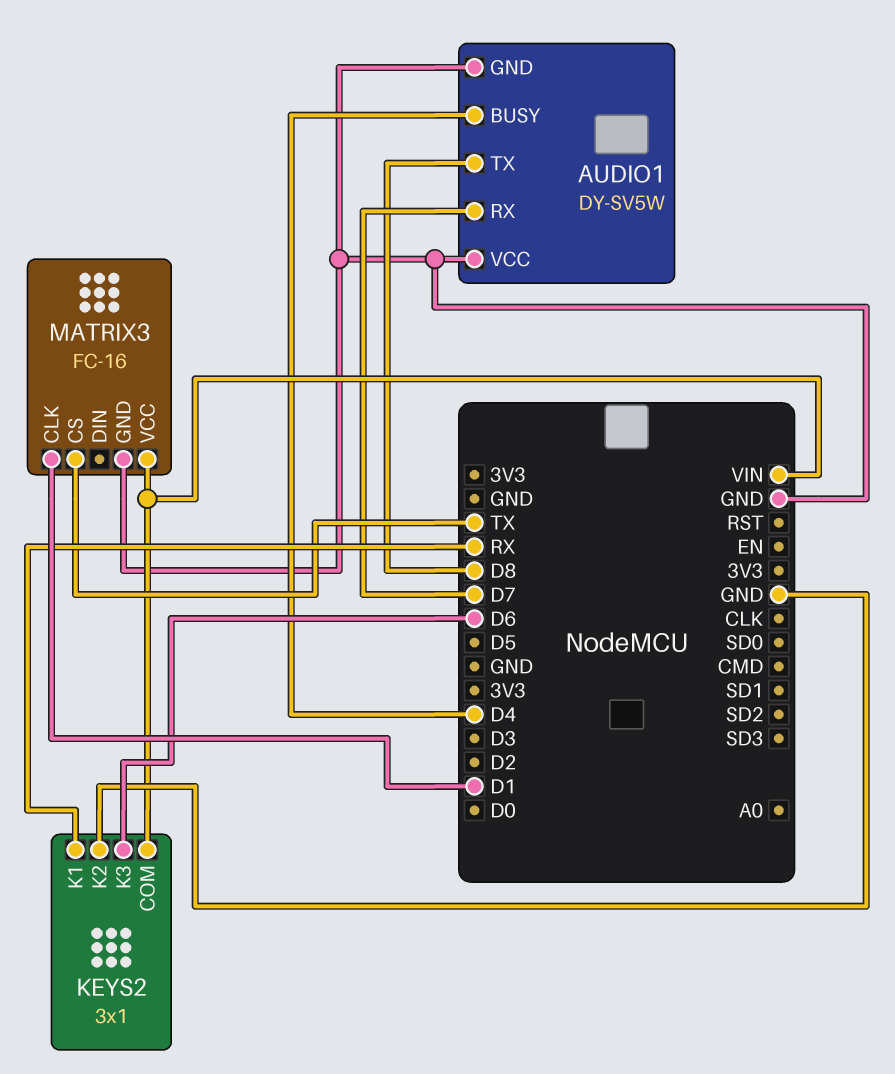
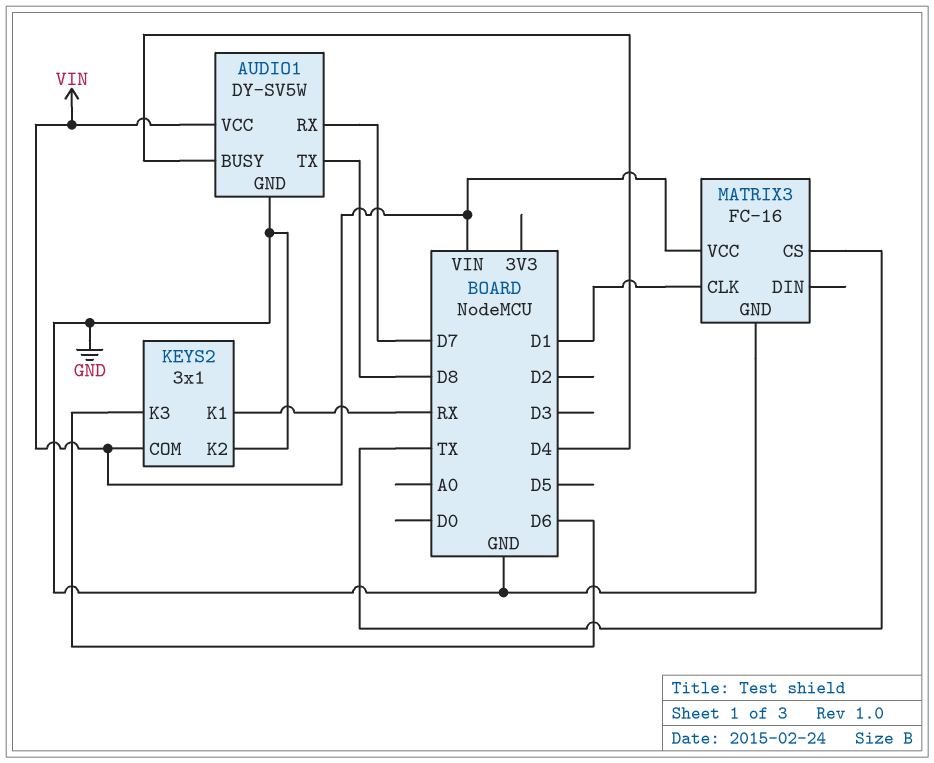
AUDIO1 pin VCC: GND -> VIN

